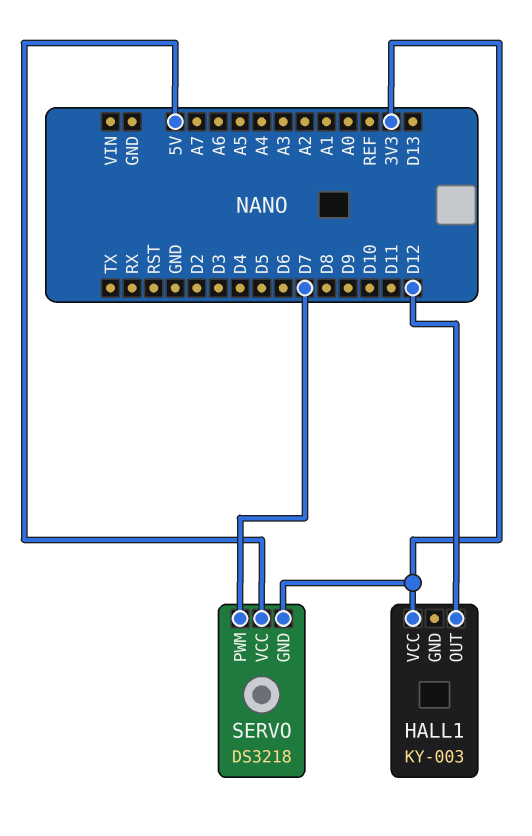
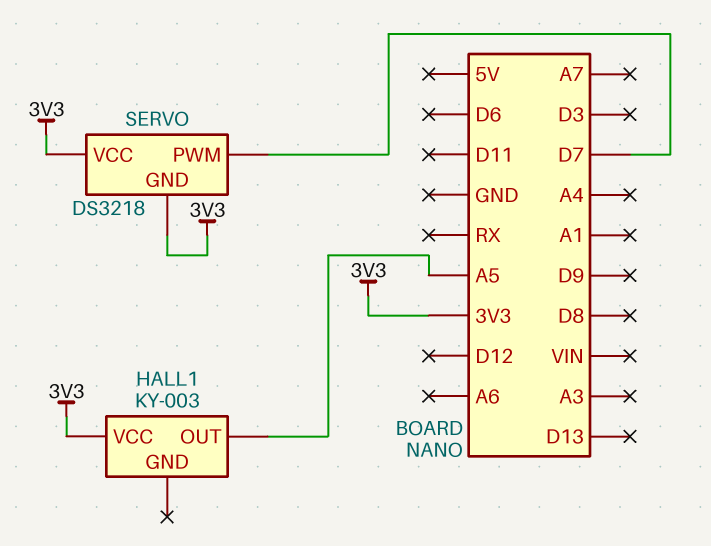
HALL1 pin OUT: D12 -> A5
SERVO pin VCC: 5V -> 3V3

